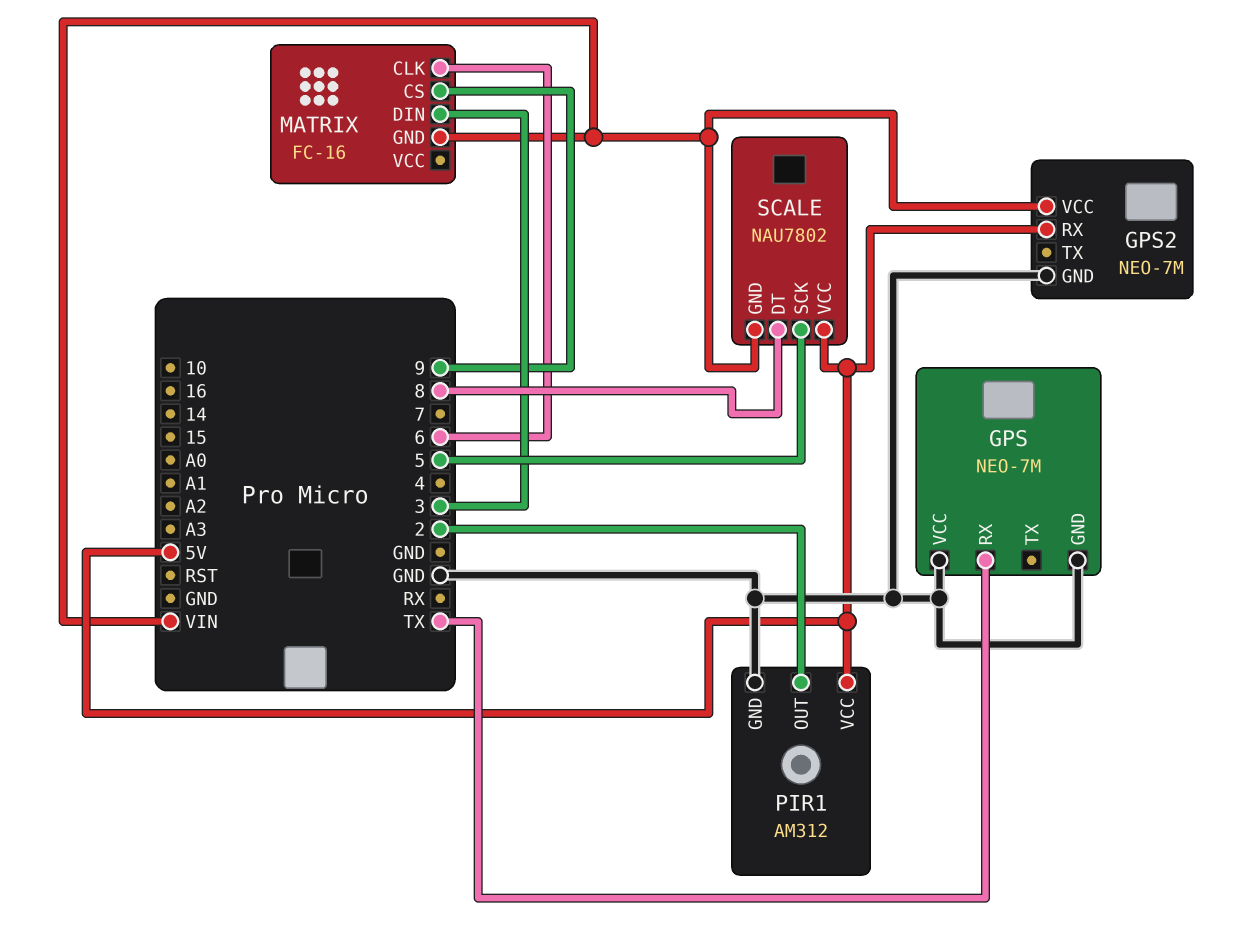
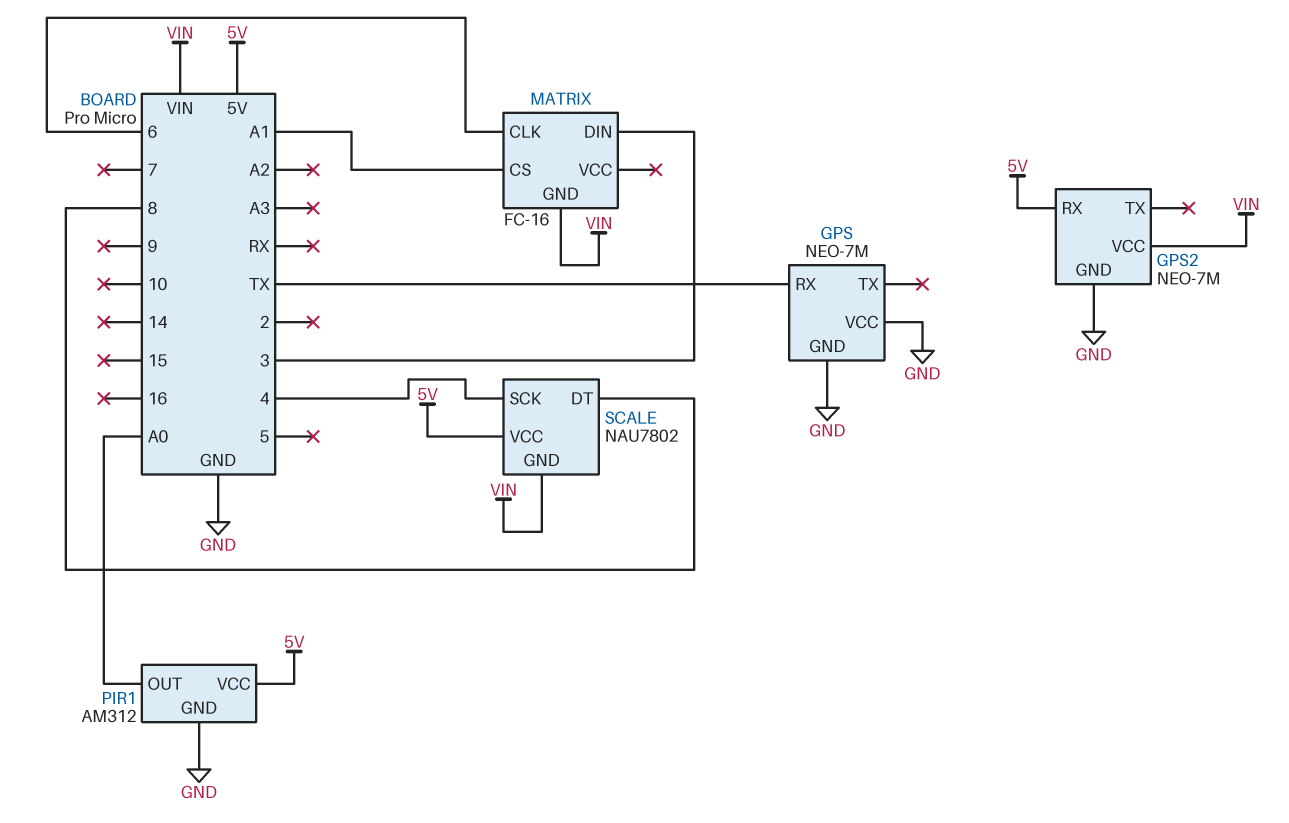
MATRIX pin CS: 9 -> A1
PIR1 pin OUT: 2 -> A0
SCALE pin SCK: 5 -> 4

